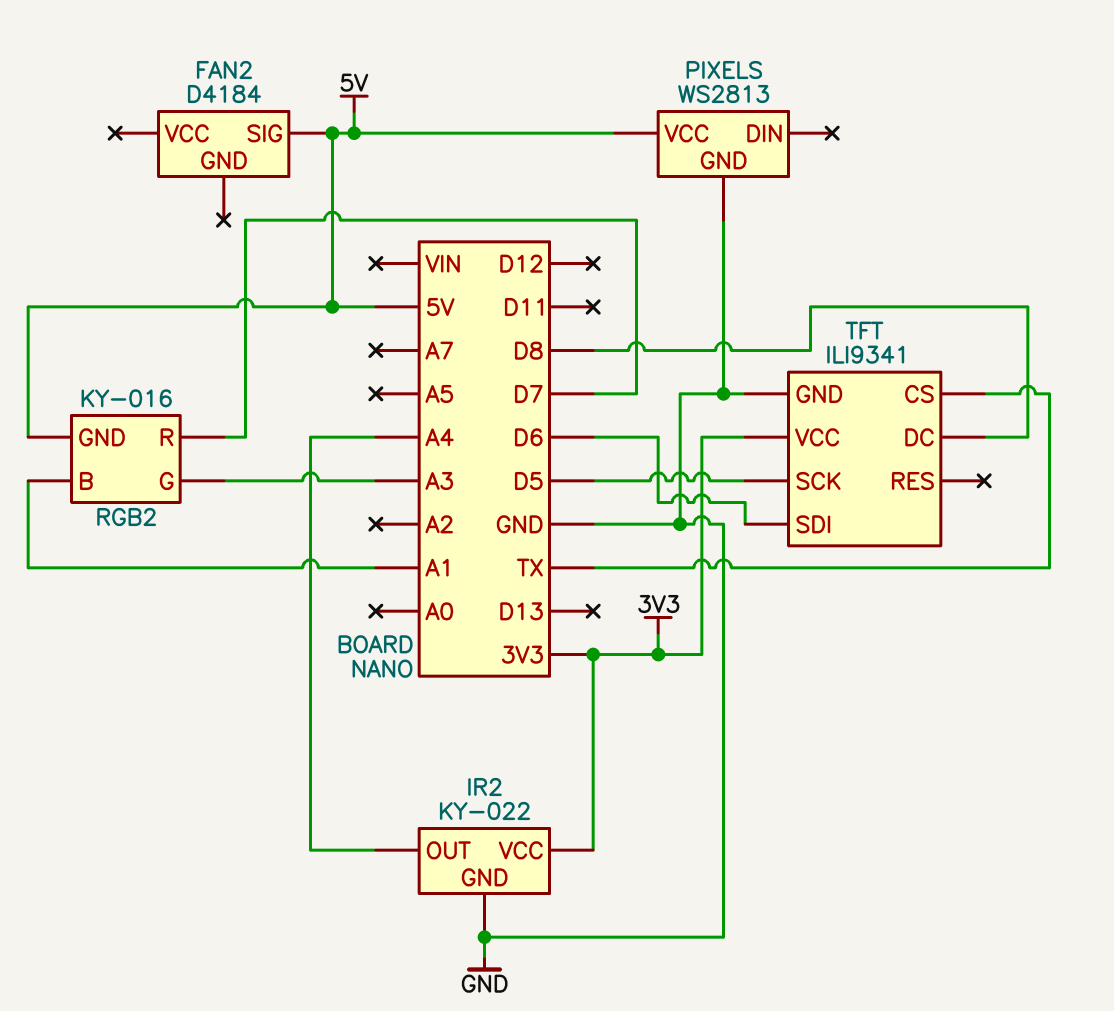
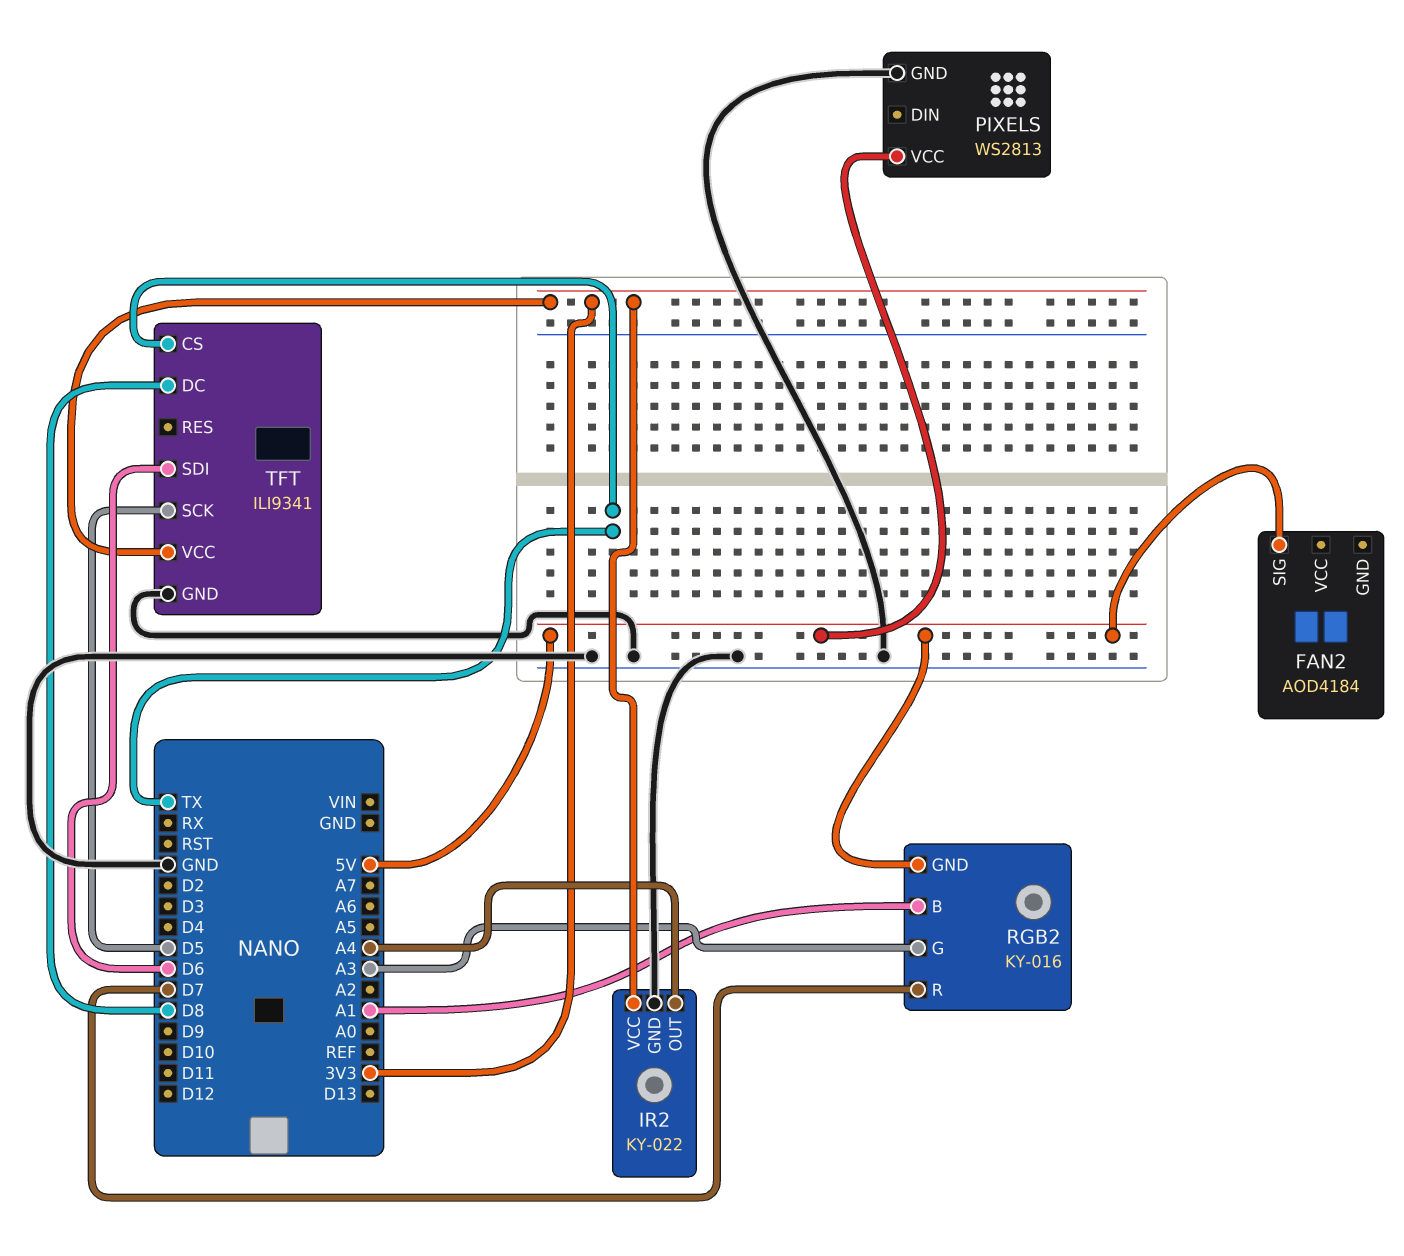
FAN2: D4184 -> AOD4184

